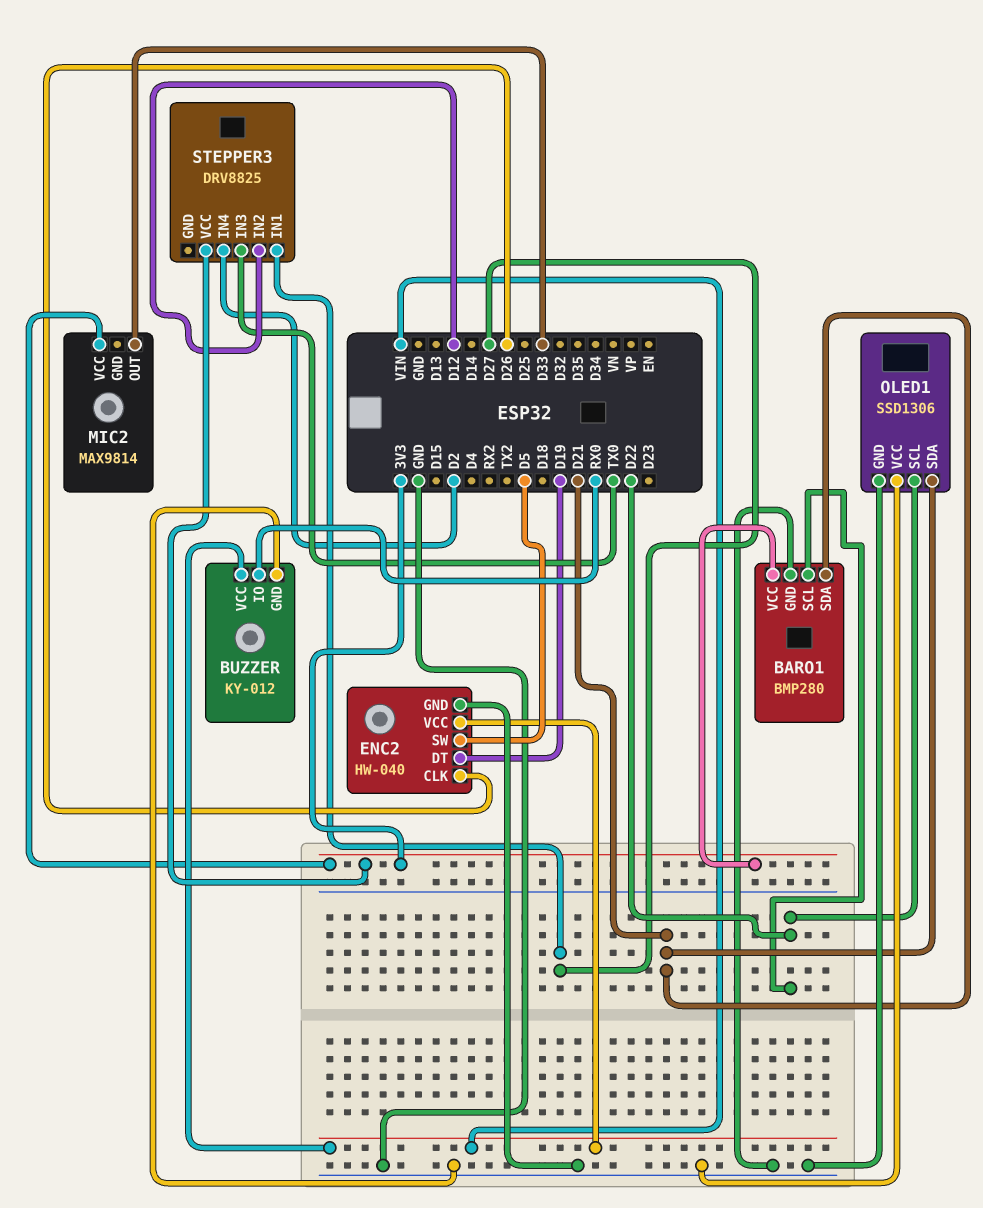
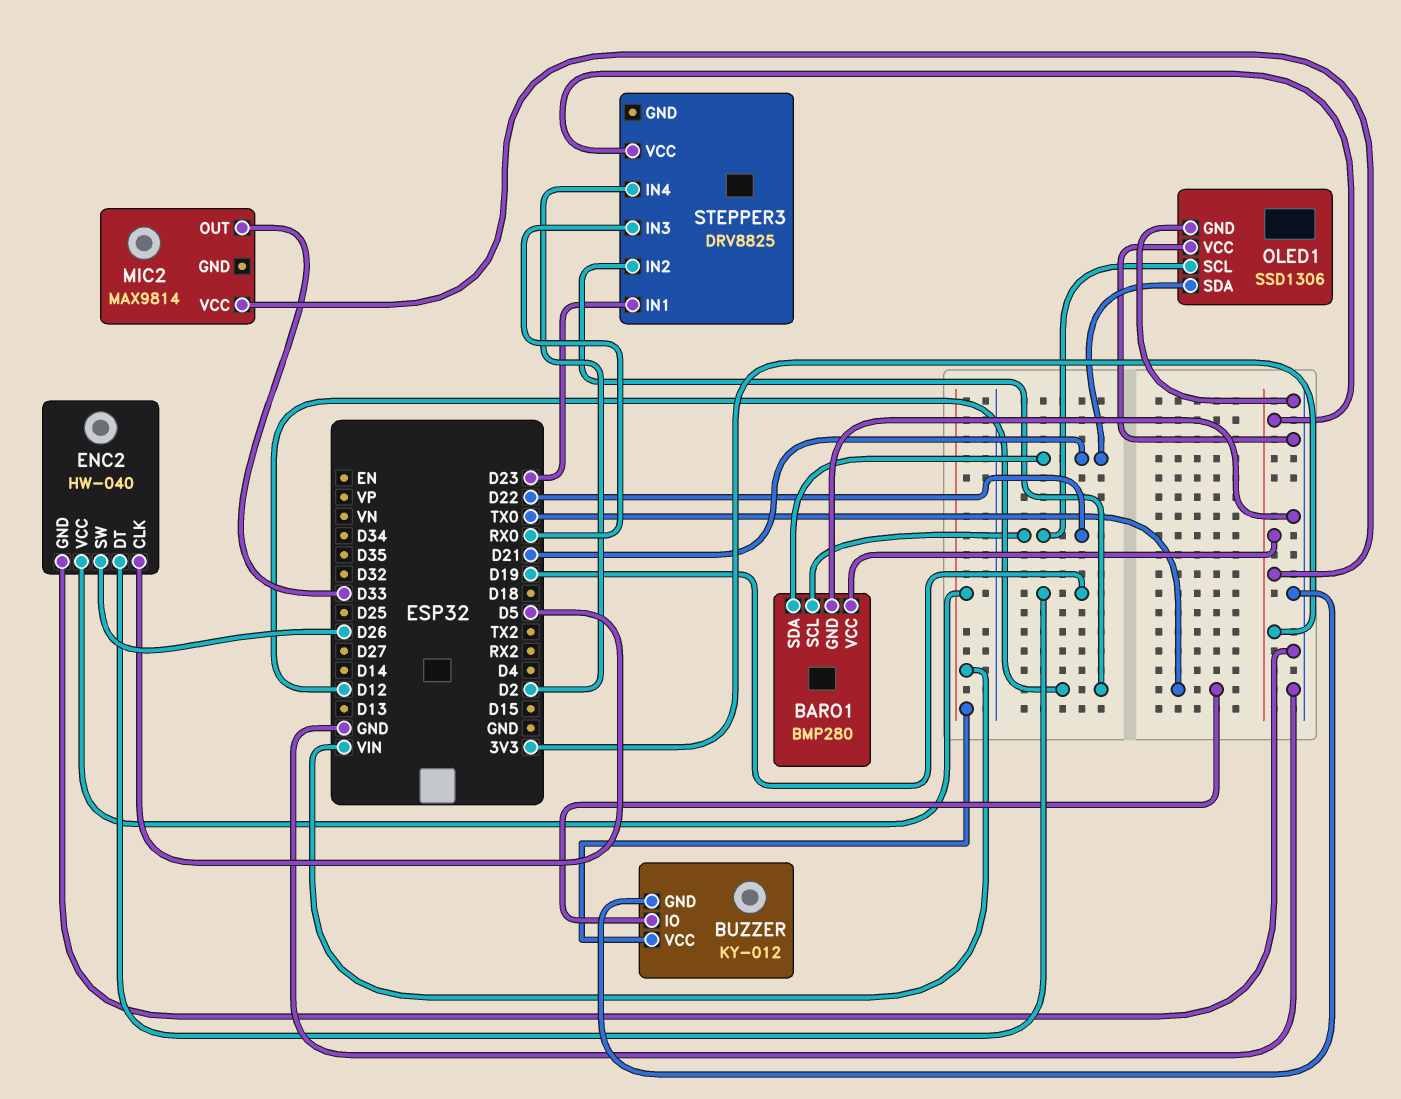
BUZZER pin IO: RX0 -> TX0
ENC2 pin CLK: D26 -> D5
ENC2 pin SW: D5 -> D26
STEPPER3 pin IN1: D27 -> D23
STEPPER3 pin IN3: TX0 -> RX0

